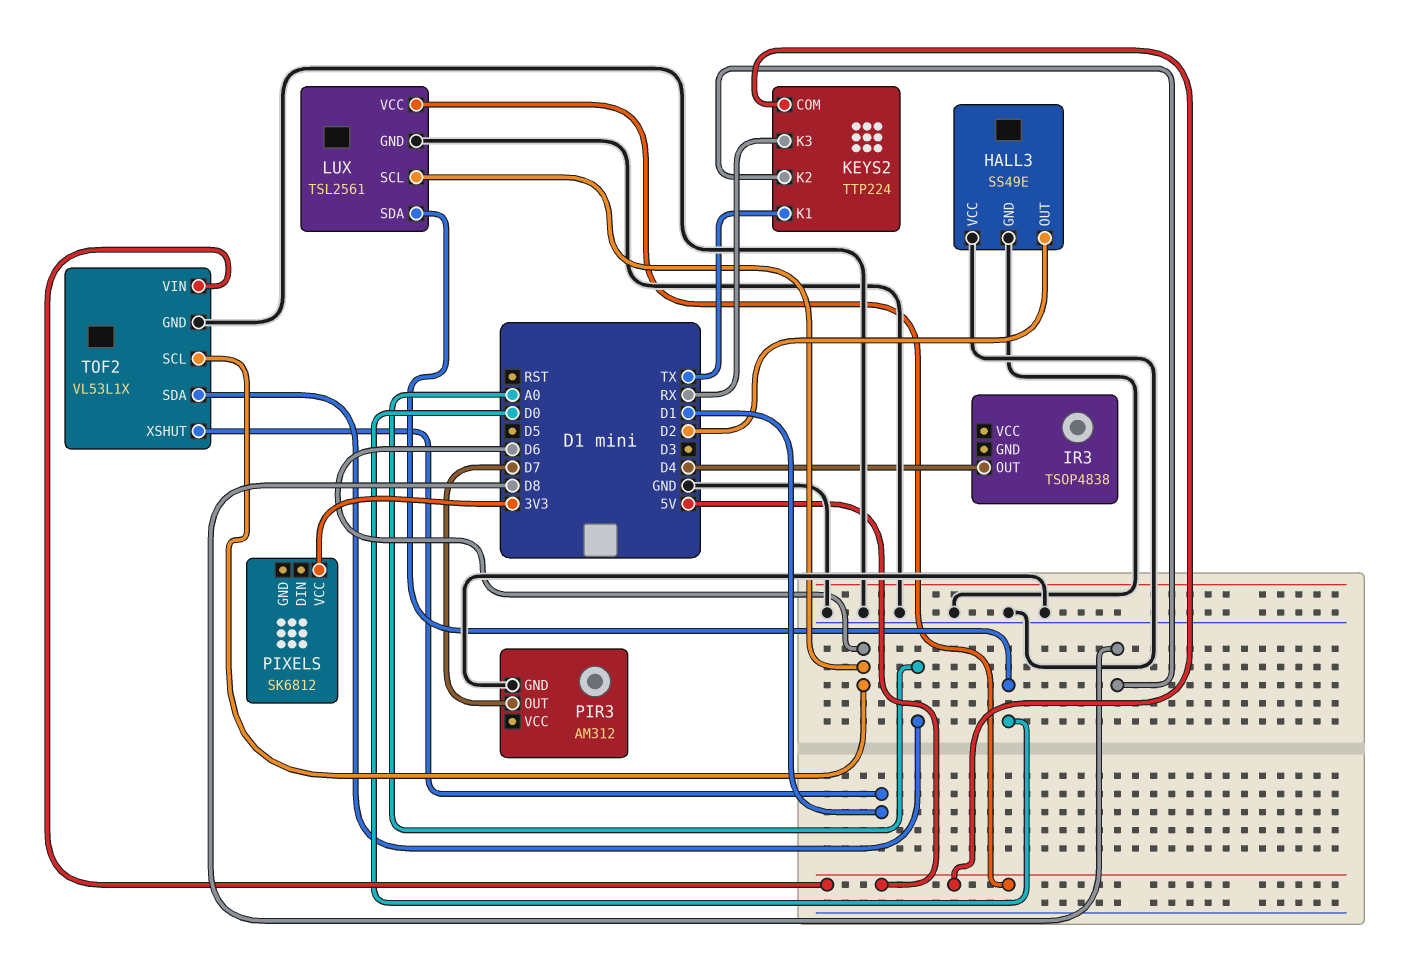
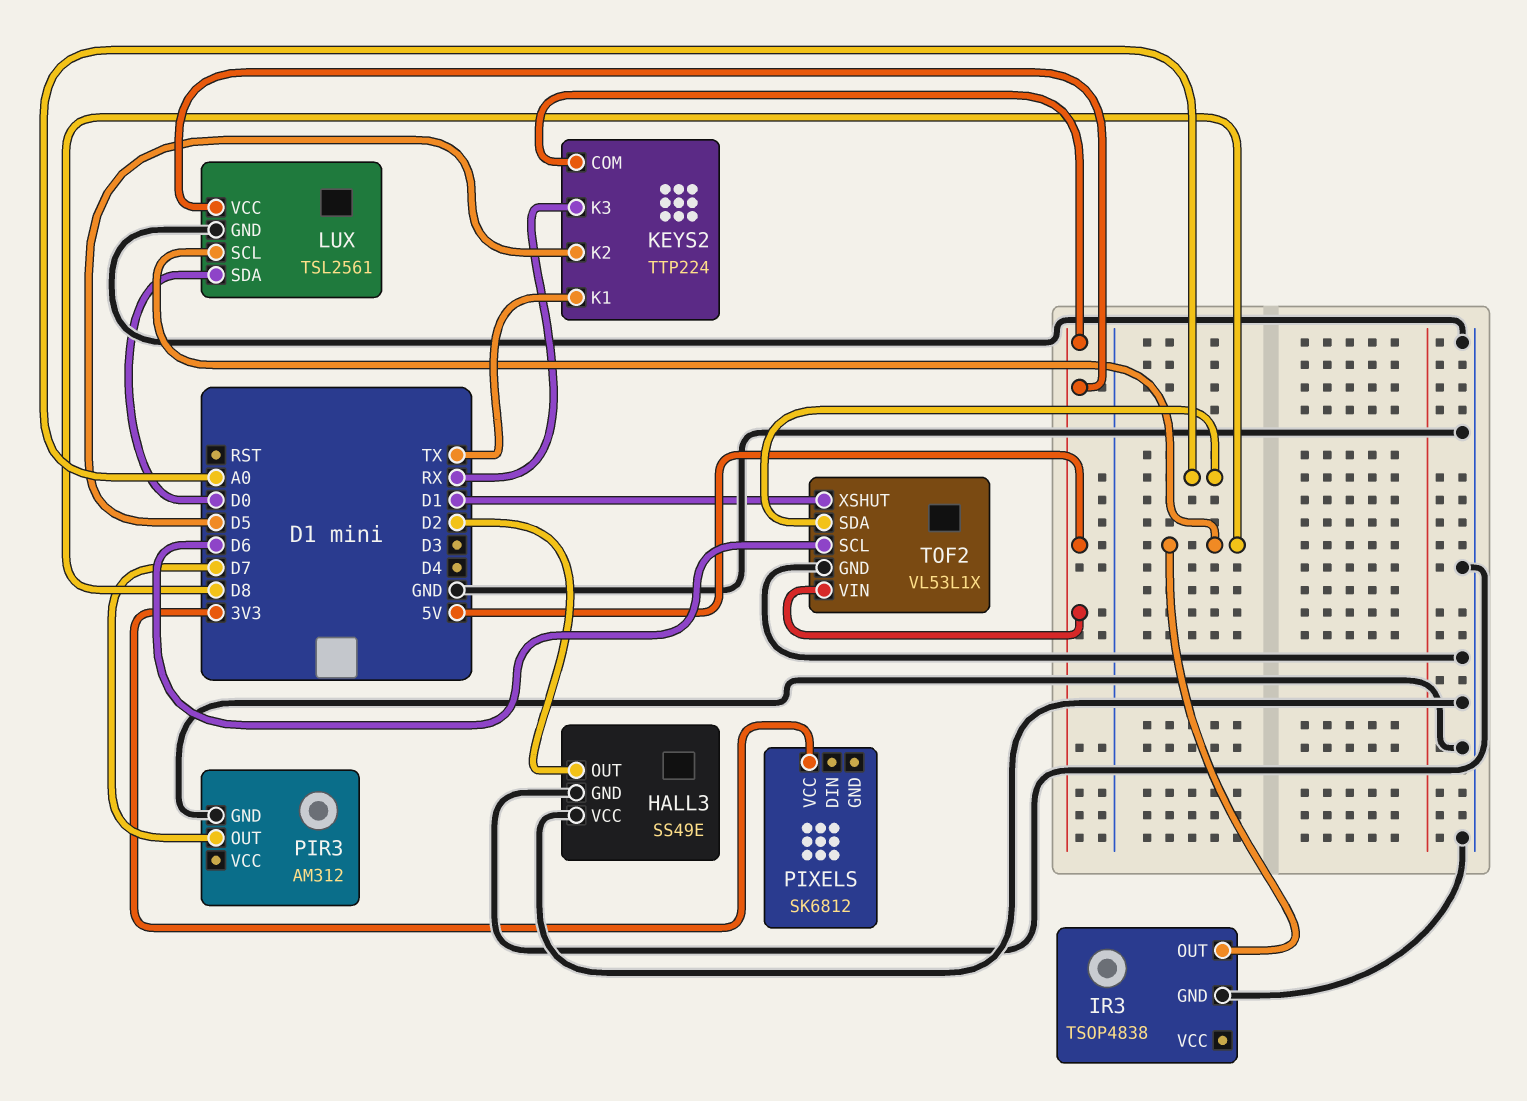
IR3 pin GND: none -> GND
IR3 pin OUT: D4 -> D8
KEYS2 pin K2: D8 -> D5
LUX pin SCL: D6 -> D8

